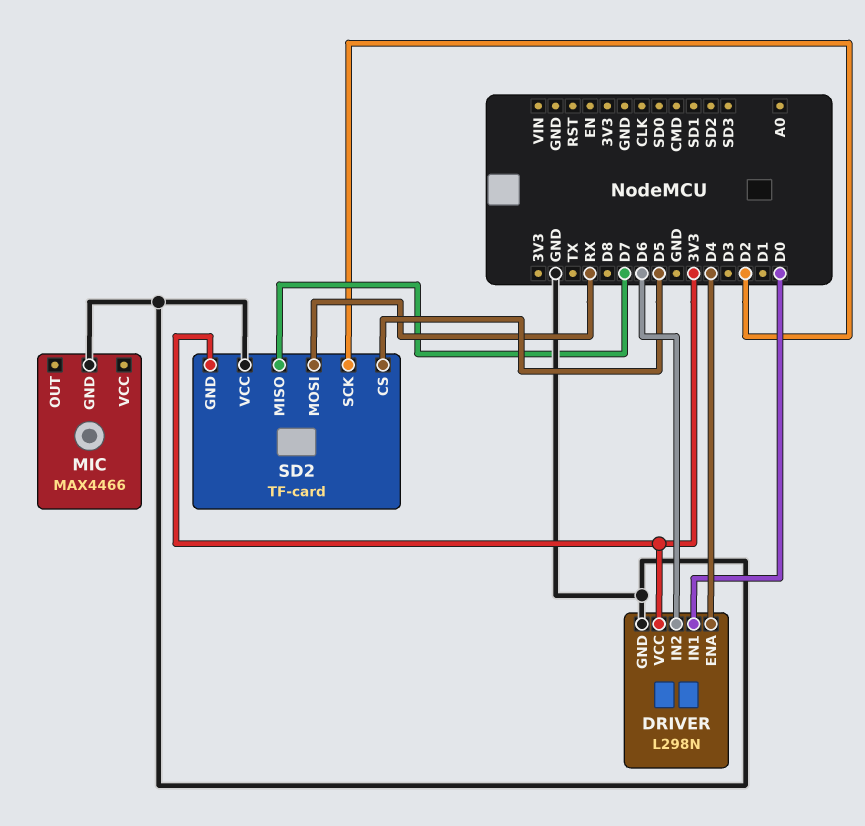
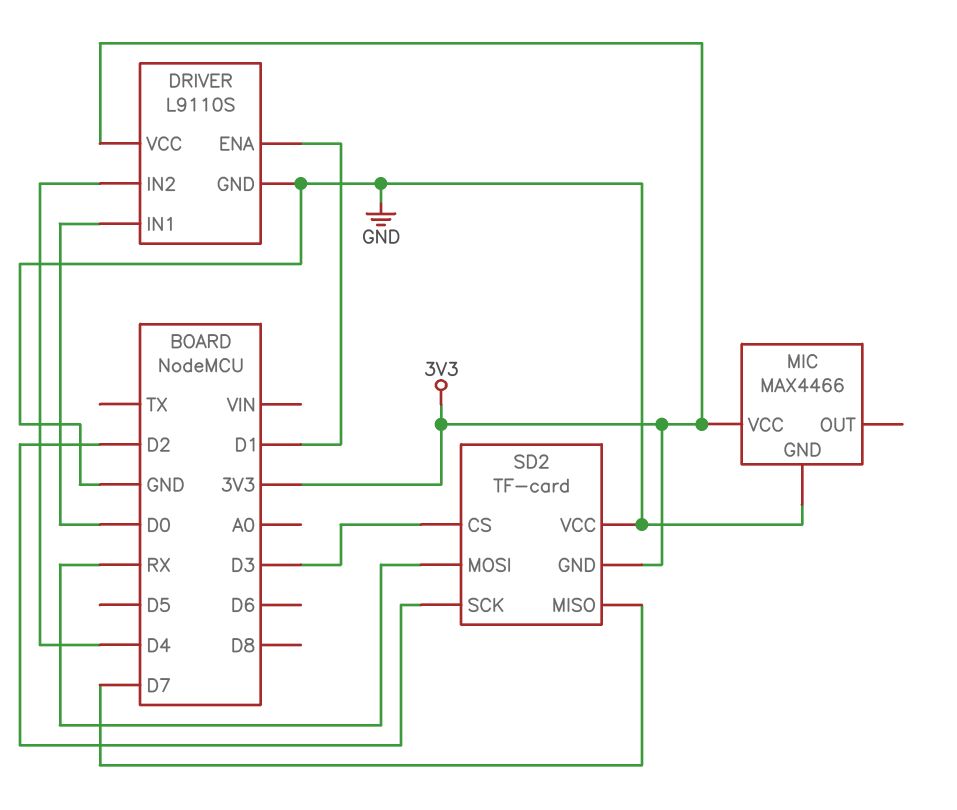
DRIVER: L298N -> L9110S
DRIVER pin ENA: D4 -> D1
DRIVER pin IN2: D6 -> D4
MIC pin VCC: none -> 3V3
SD2 pin CS: D5 -> D3

